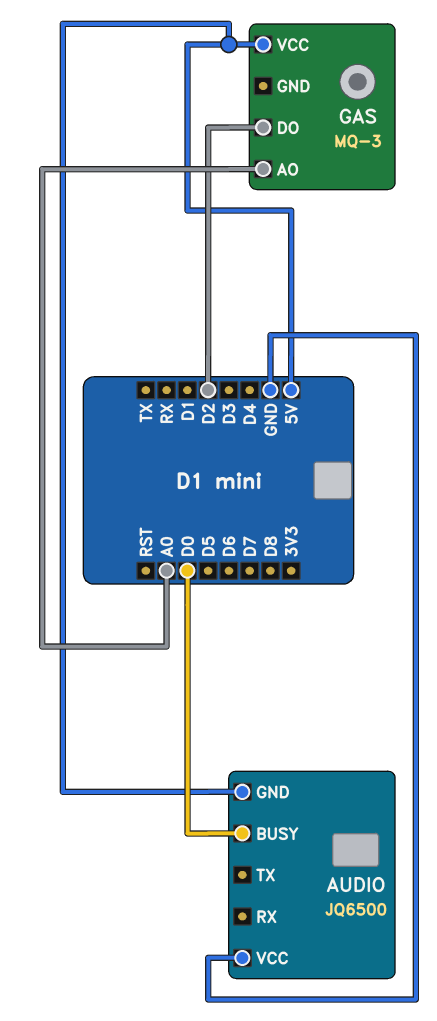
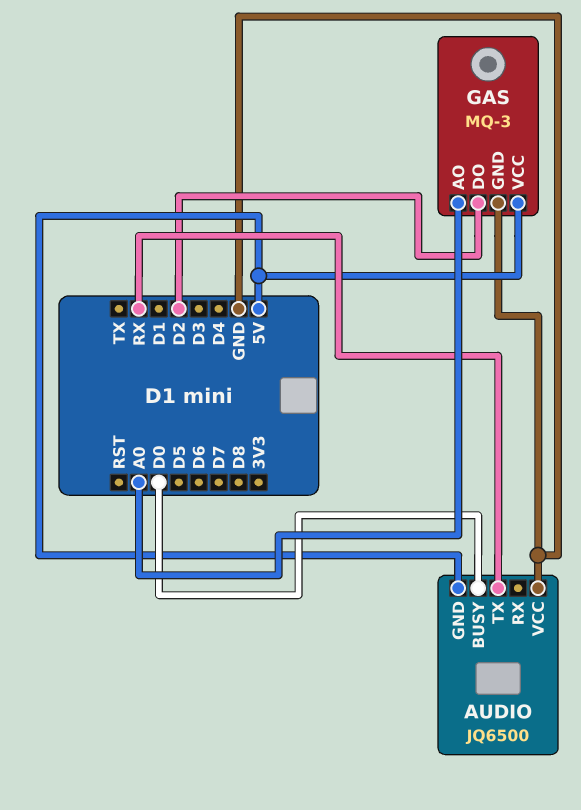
AUDIO pin TX: none -> RX
GAS pin GND: none -> GND

